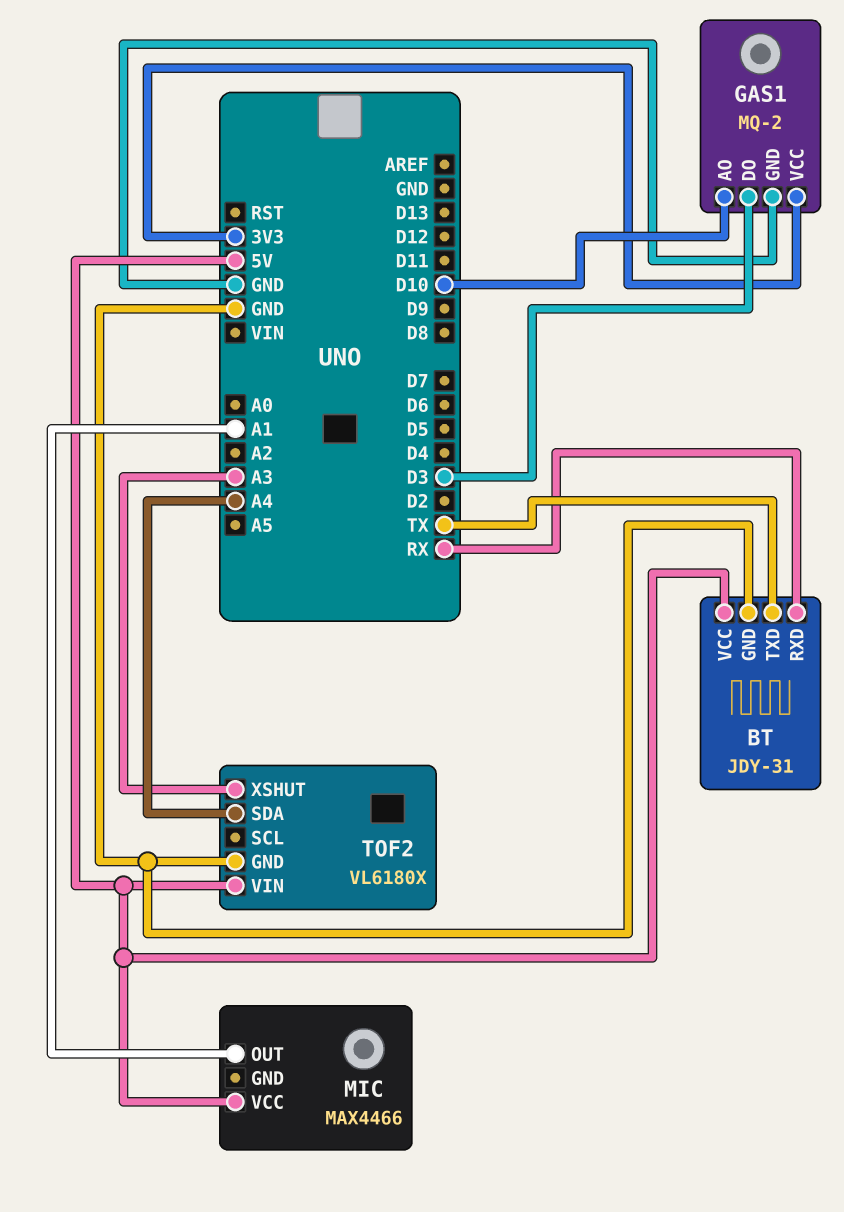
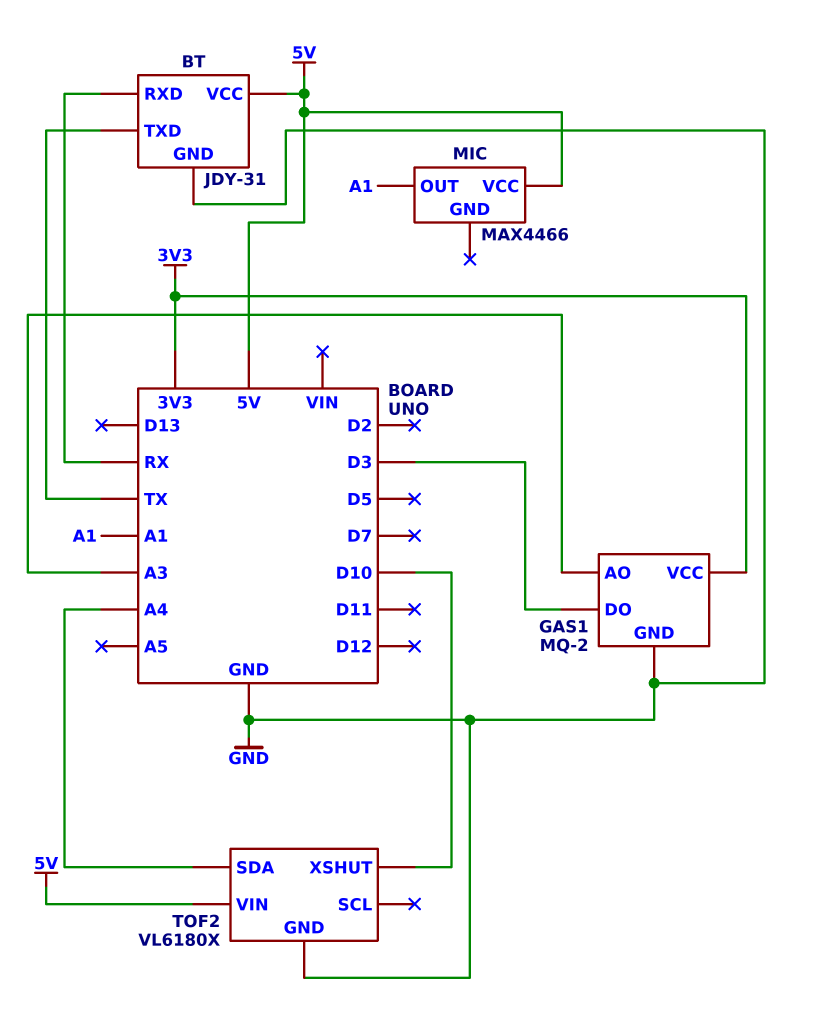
GAS1 pin AO: D10 -> A3
TOF2 pin XSHUT: A3 -> D10

